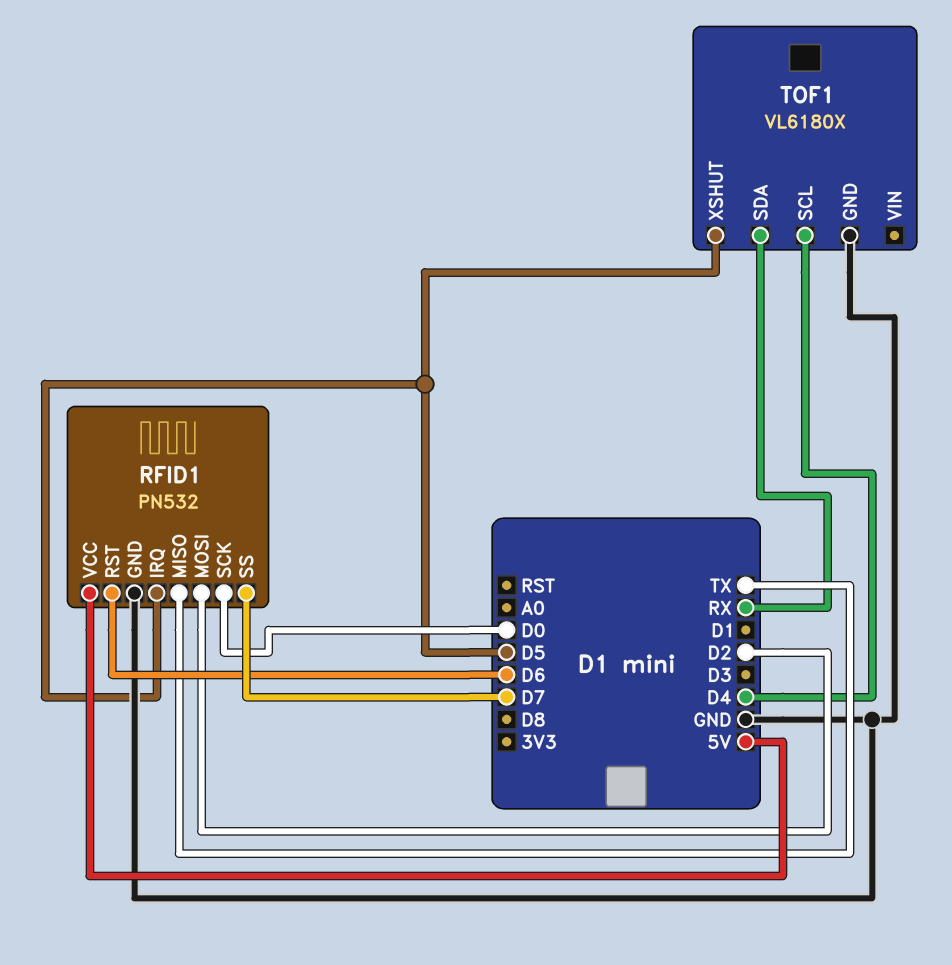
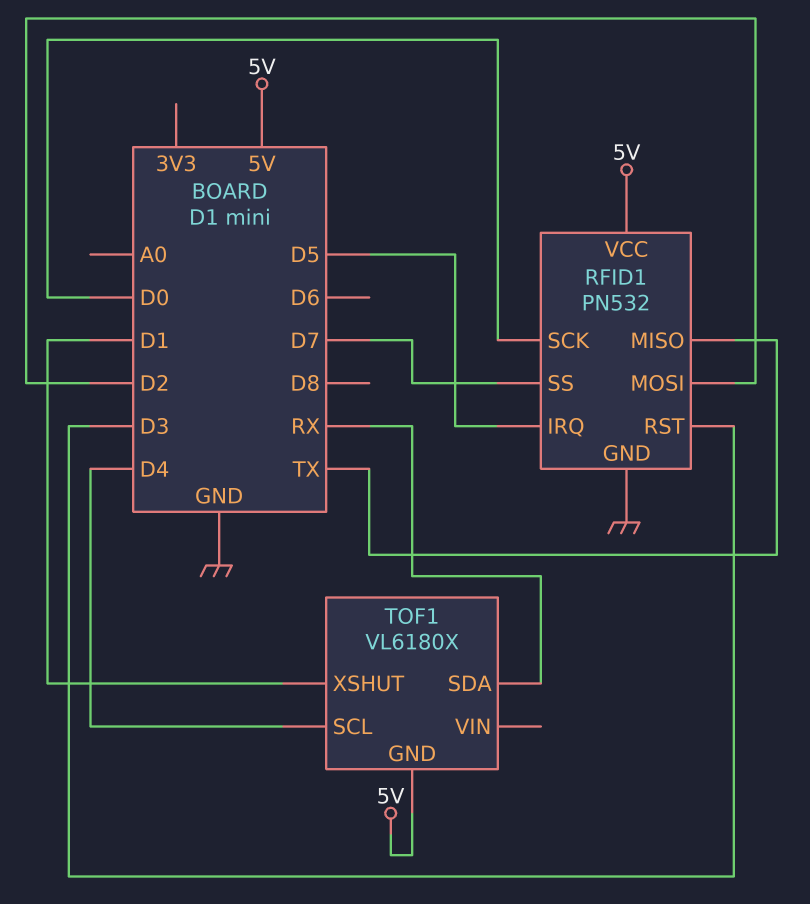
RFID1 pin RST: D6 -> D3
TOF1 pin GND: GND -> 5V
TOF1 pin XSHUT: D5 -> D1

